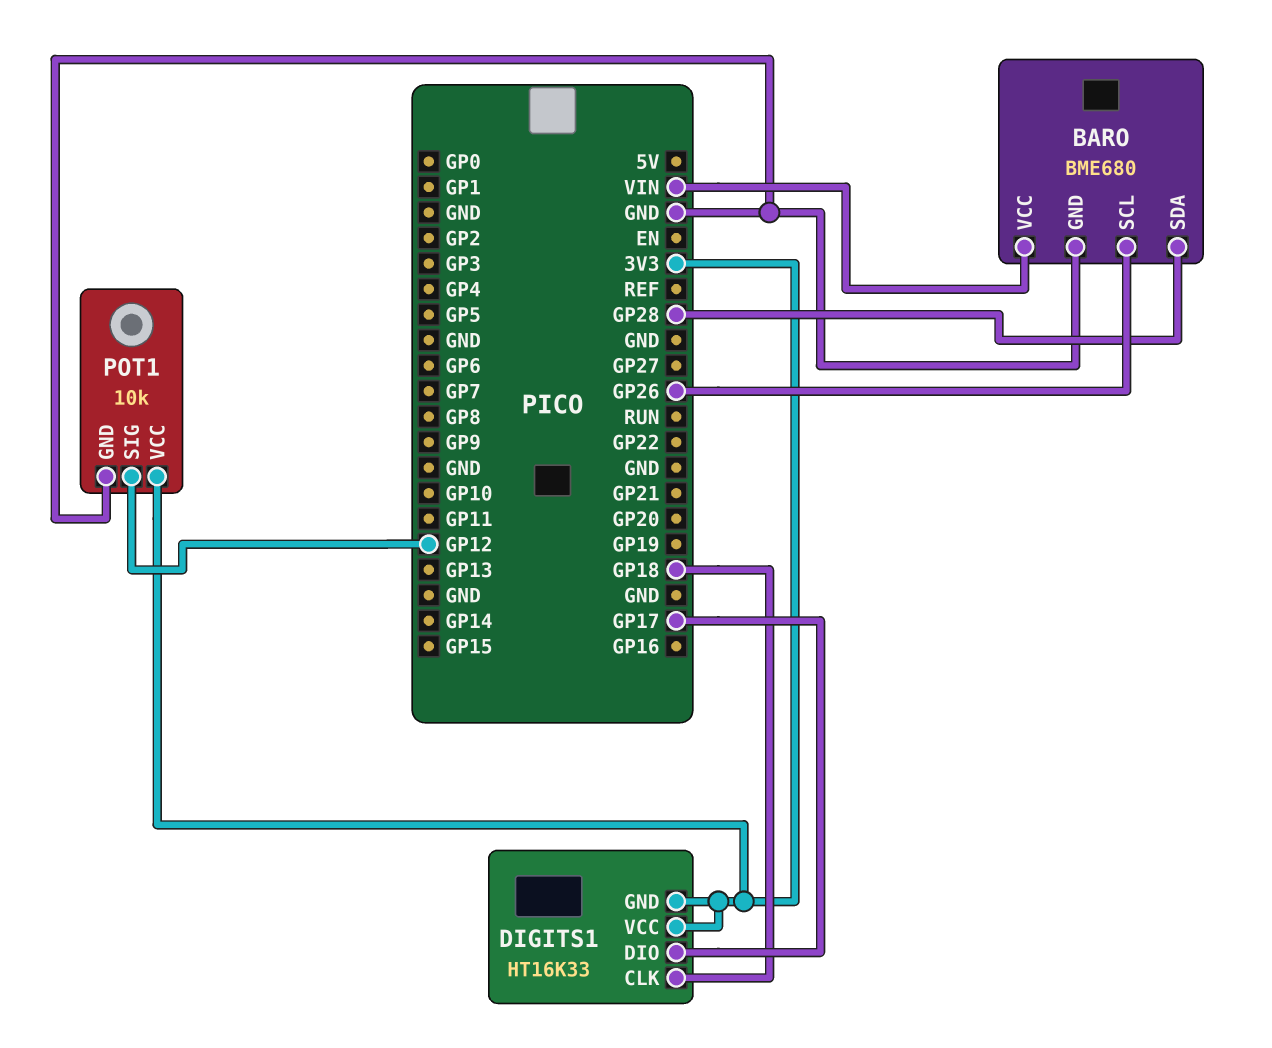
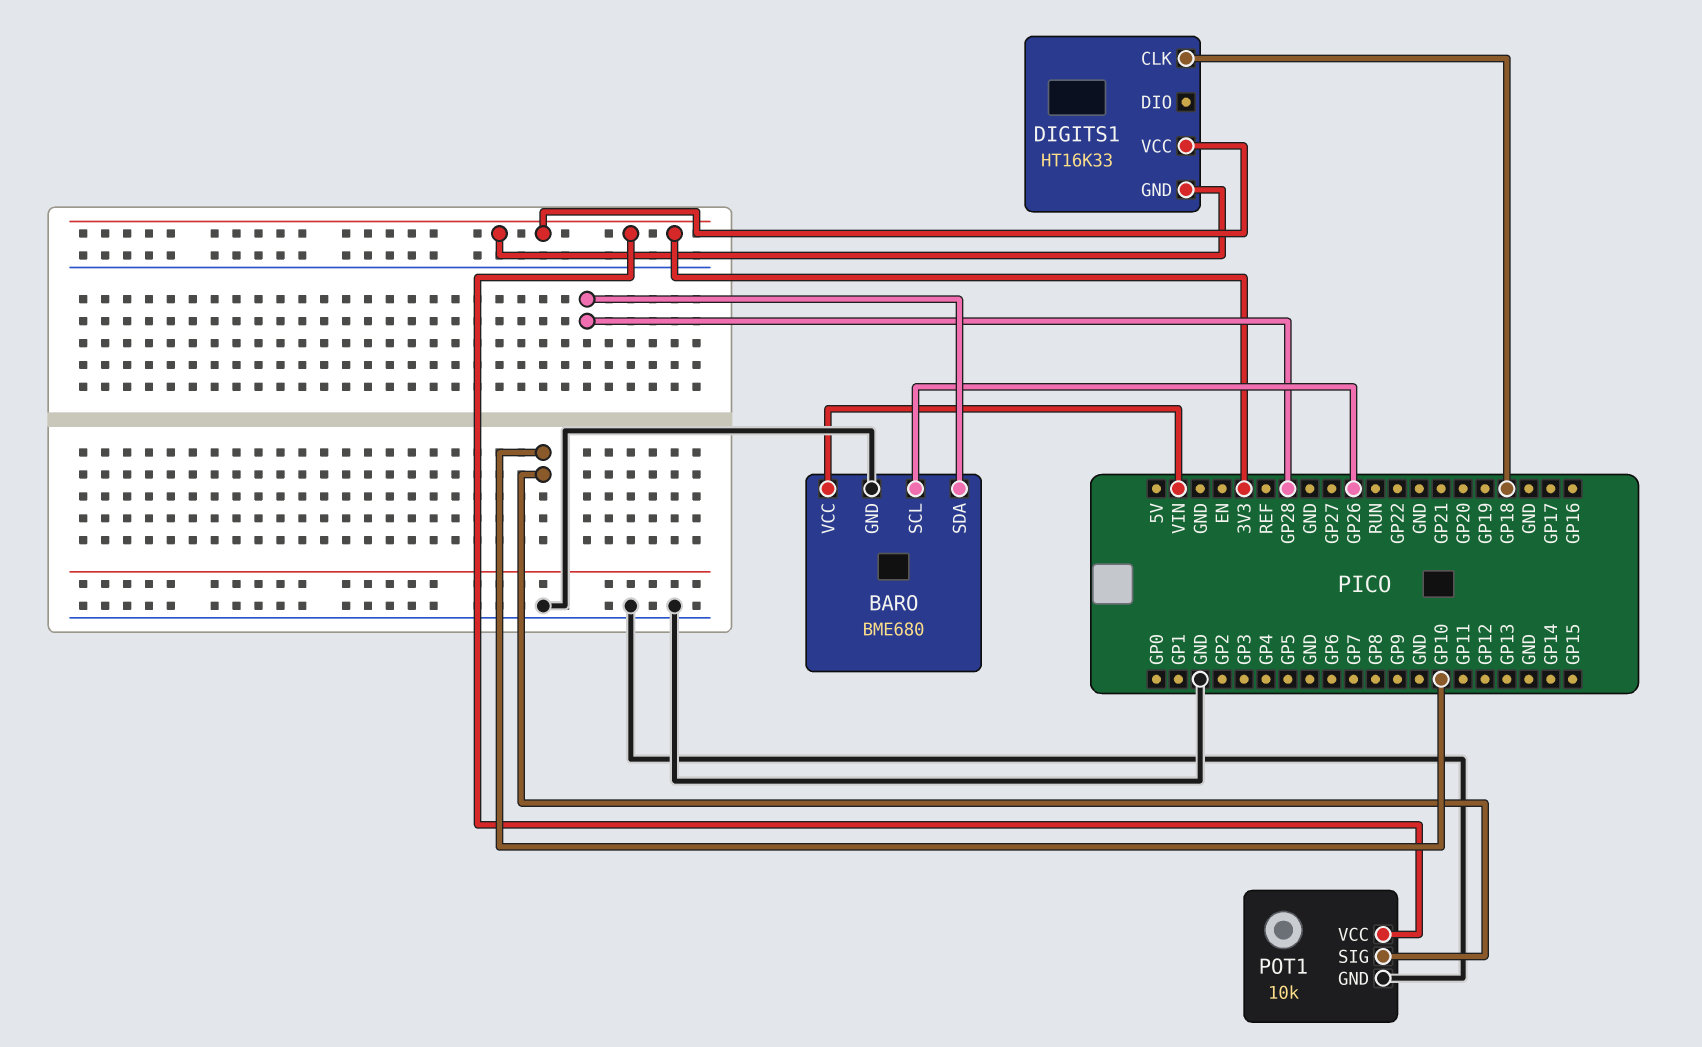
DIGITS1 pin DIO: GP17 -> none
POT1 pin SIG: GP12 -> GP10

